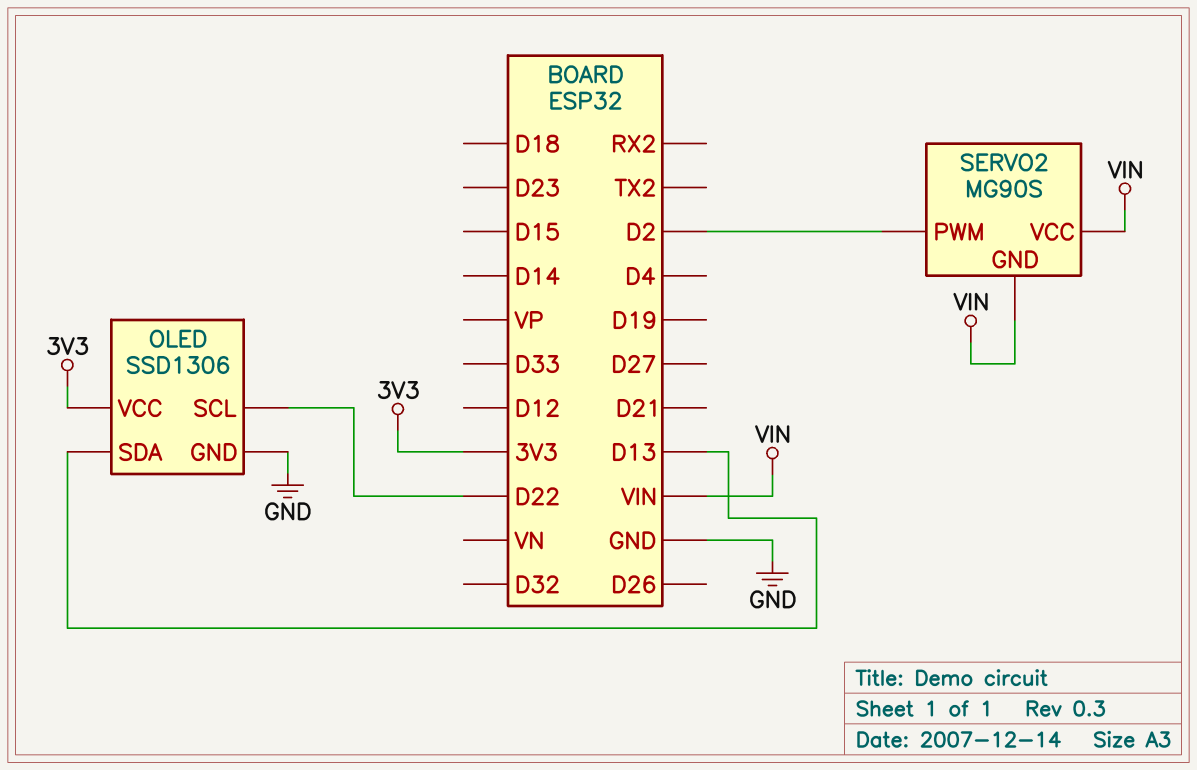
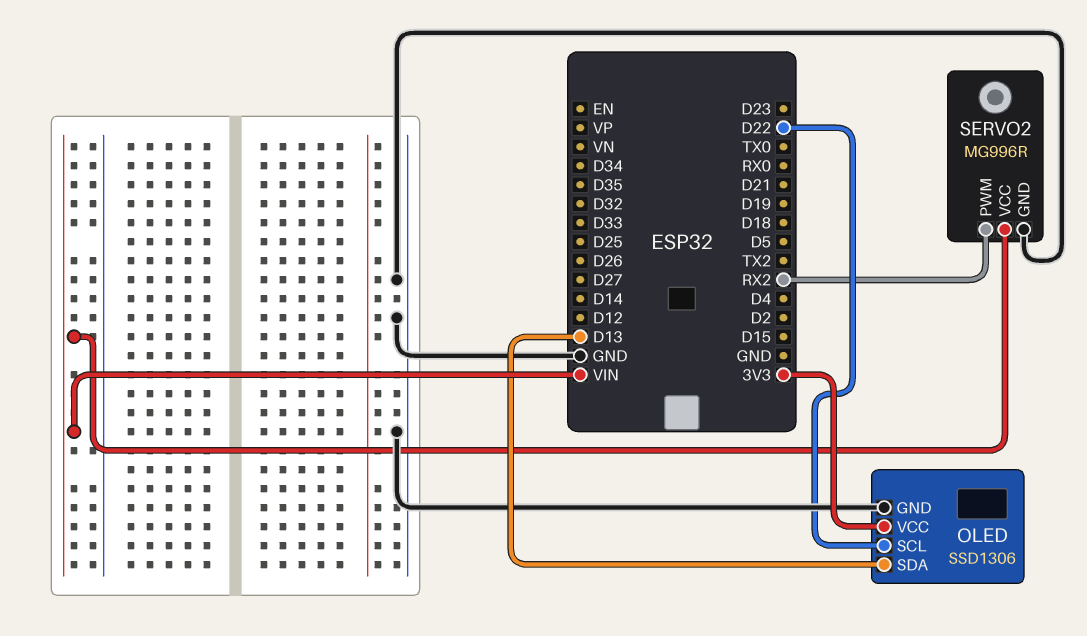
SERVO2: MG90S -> MG996R
SERVO2 pin GND: VIN -> GND
SERVO2 pin PWM: D2 -> RX2

